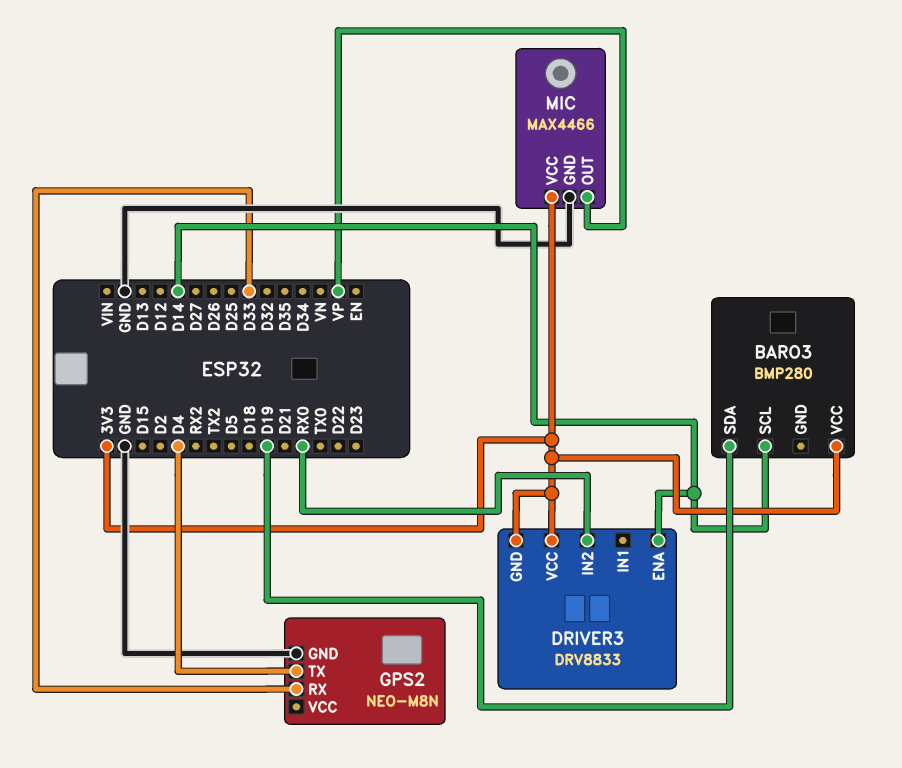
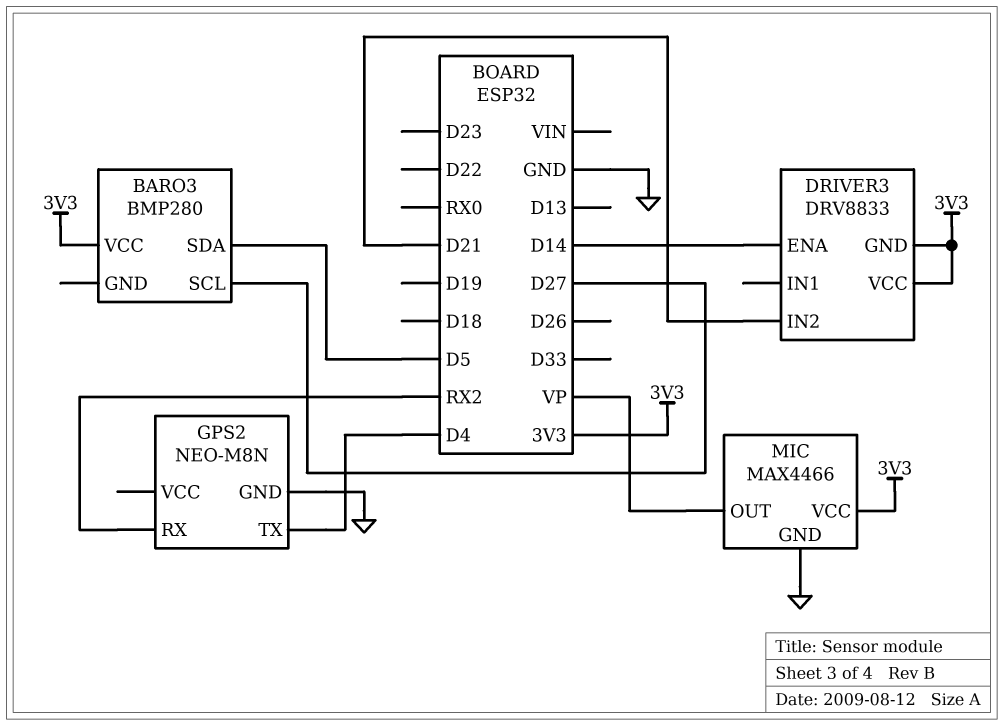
BARO3 pin SCL: D14 -> D27
BARO3 pin SDA: D19 -> D5
DRIVER3 pin IN2: RX0 -> D21
GPS2 pin RX: D33 -> RX2

